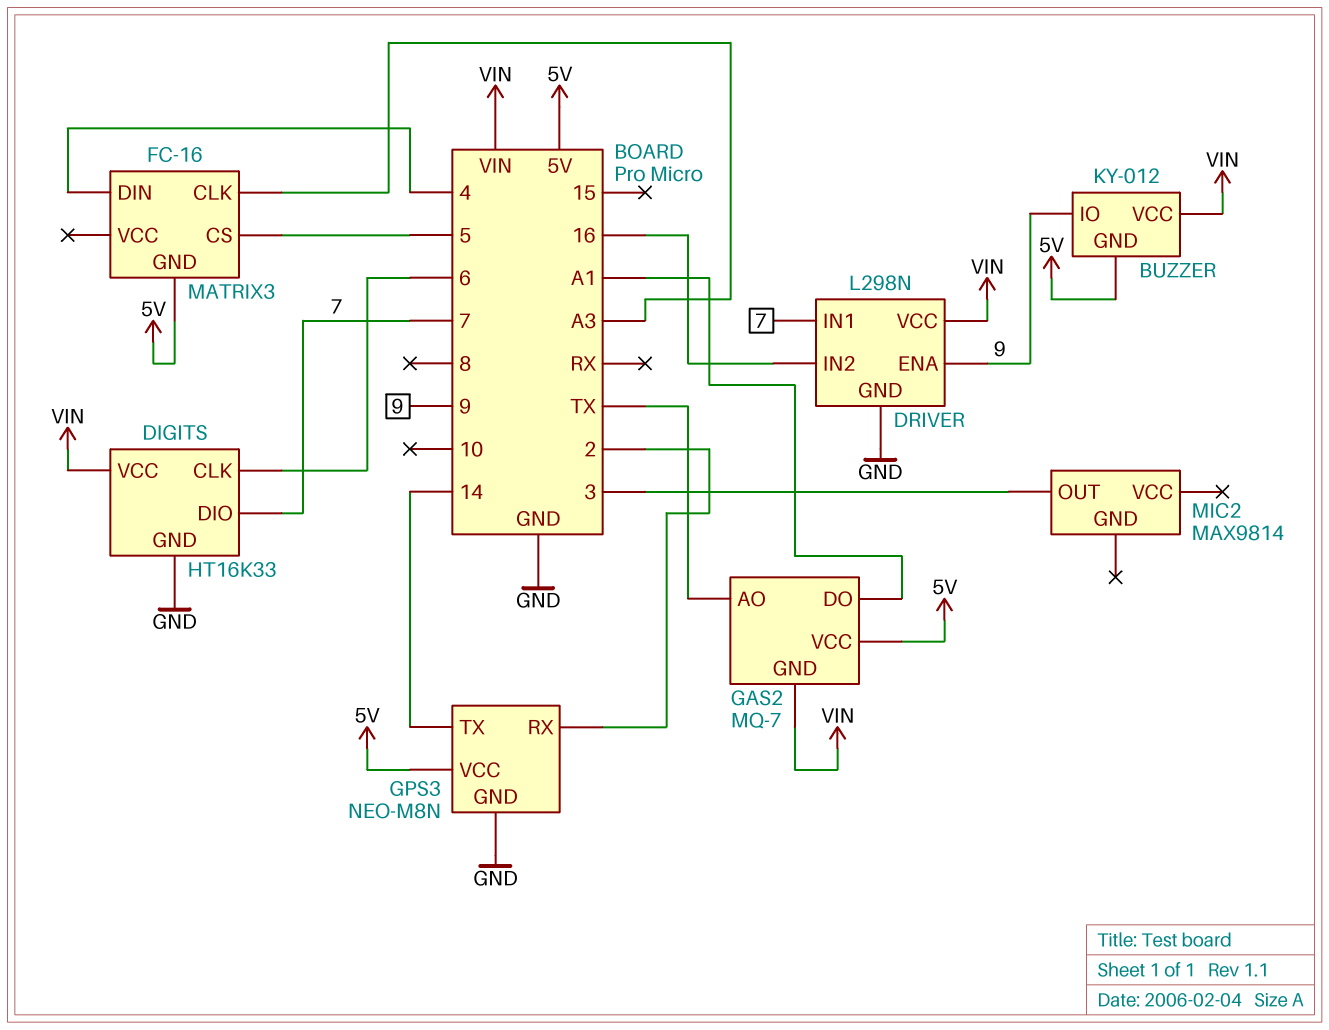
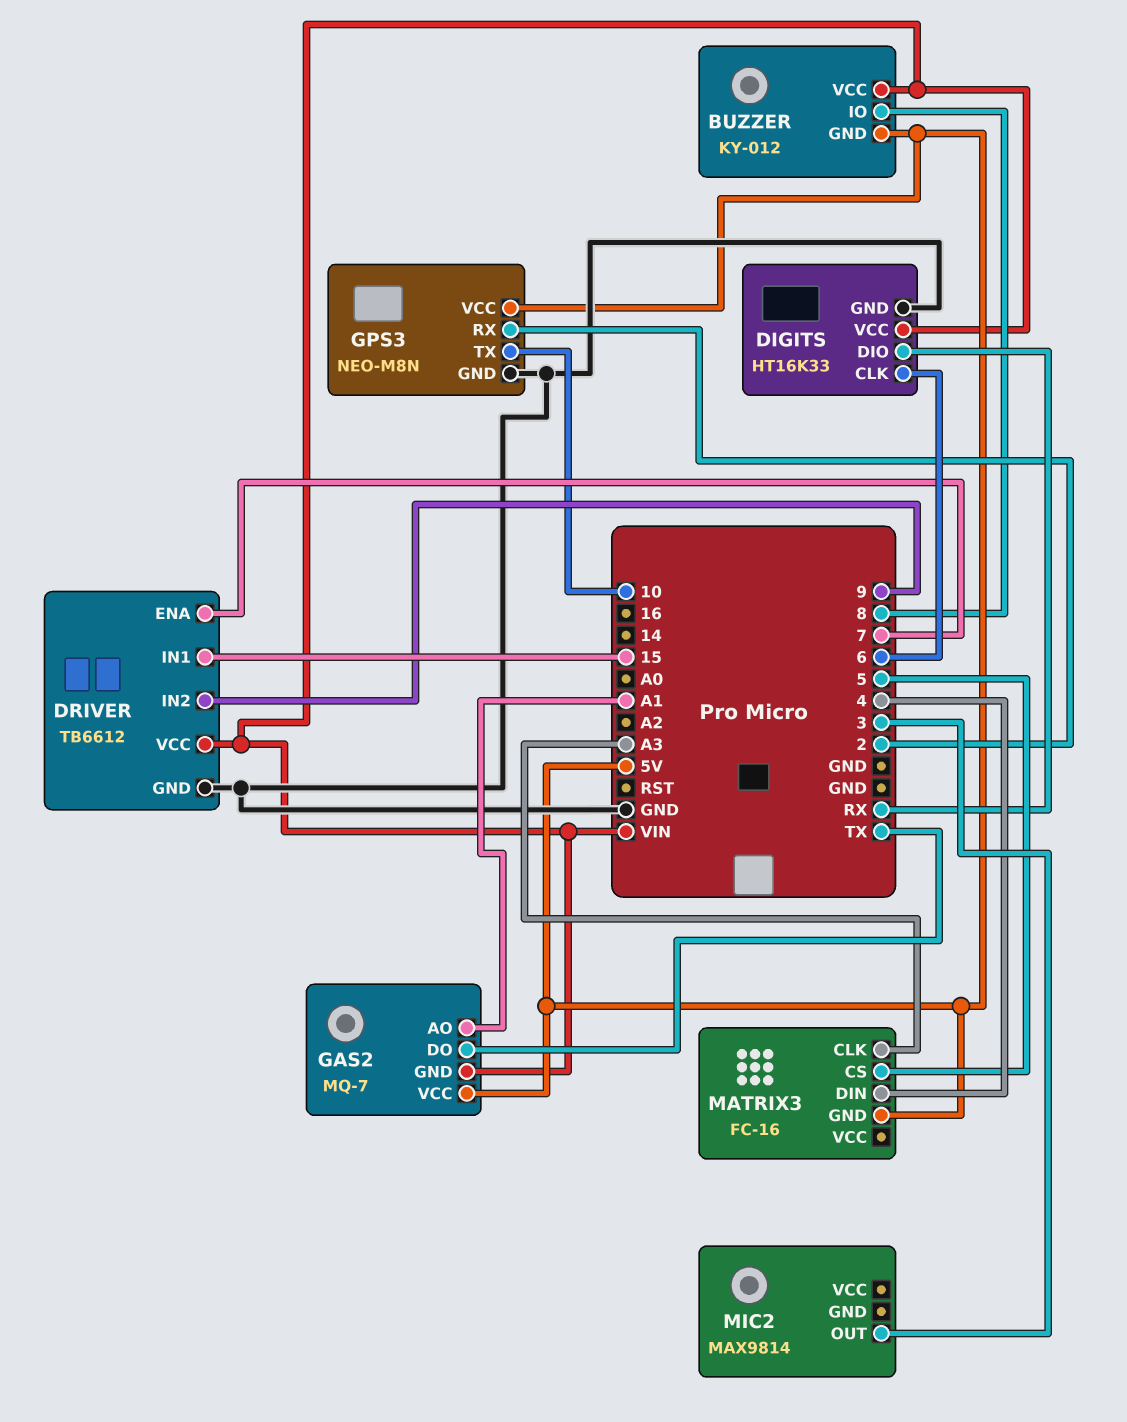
BUZZER pin IO: 9 -> 8
DIGITS pin DIO: 7 -> RX
DRIVER: L298N -> TB6612
DRIVER pin ENA: 9 -> 7
DRIVER pin IN1: 7 -> 15
DRIVER pin IN2: 16 -> 9
GAS2 pin AO: TX -> A1
GAS2 pin DO: A1 -> TX
GPS3 pin TX: 14 -> 10

